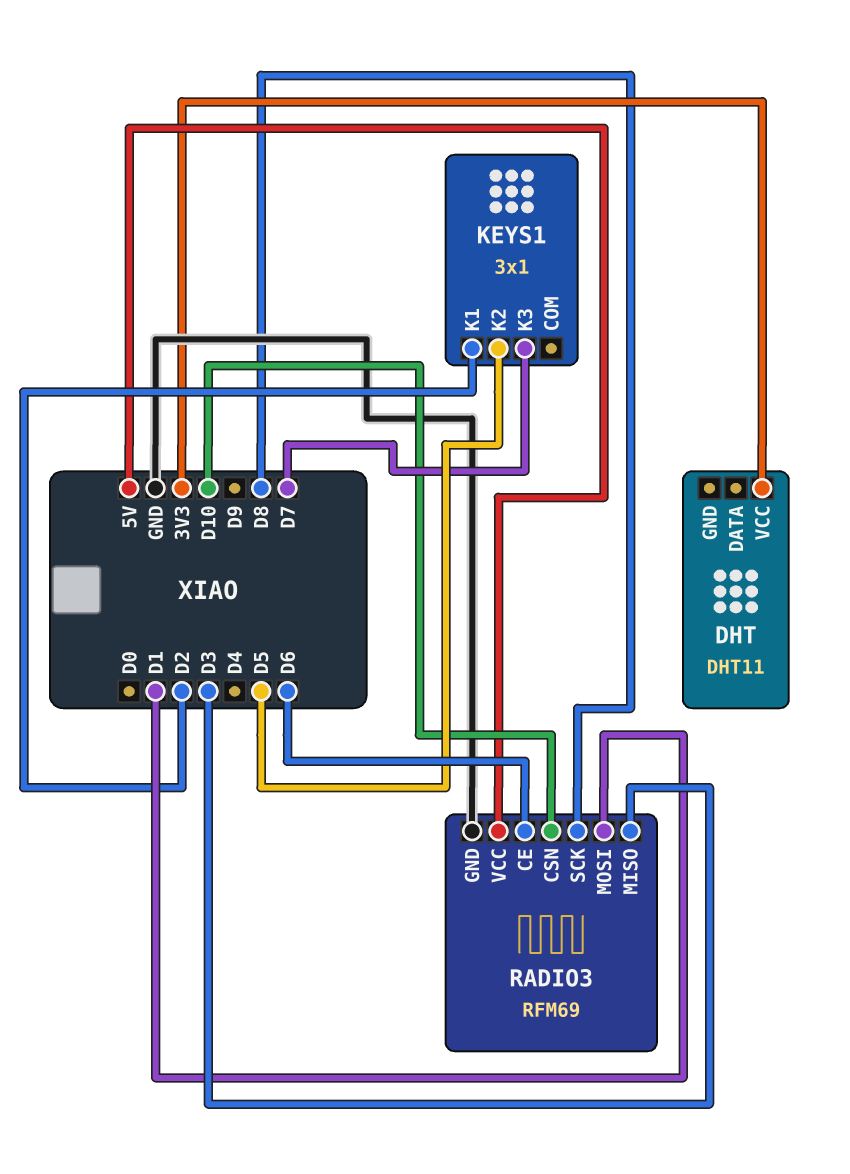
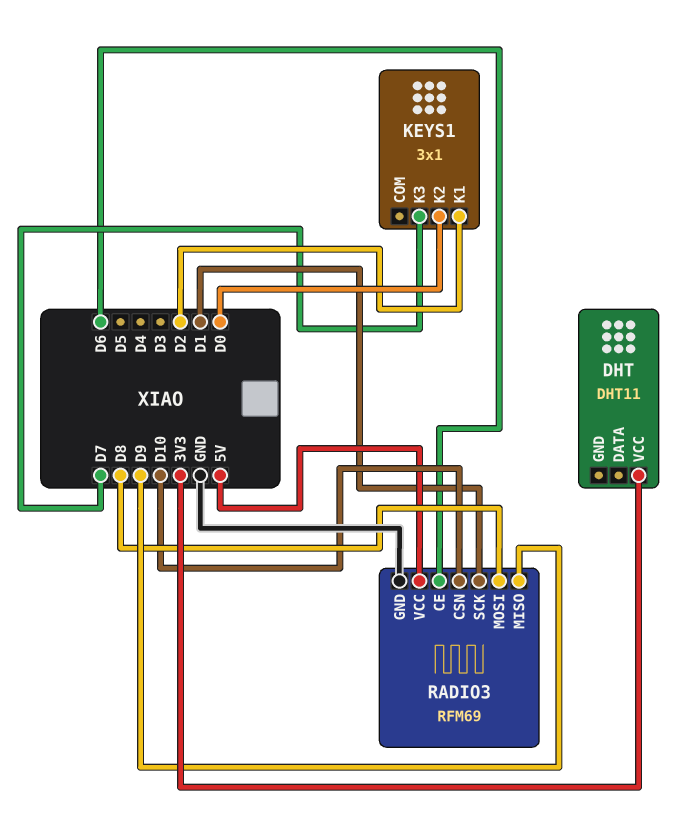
KEYS1 pin K2: D5 -> D0
RADIO3 pin MISO: D3 -> D9
RADIO3 pin MOSI: D1 -> D8
RADIO3 pin SCK: D8 -> D1

